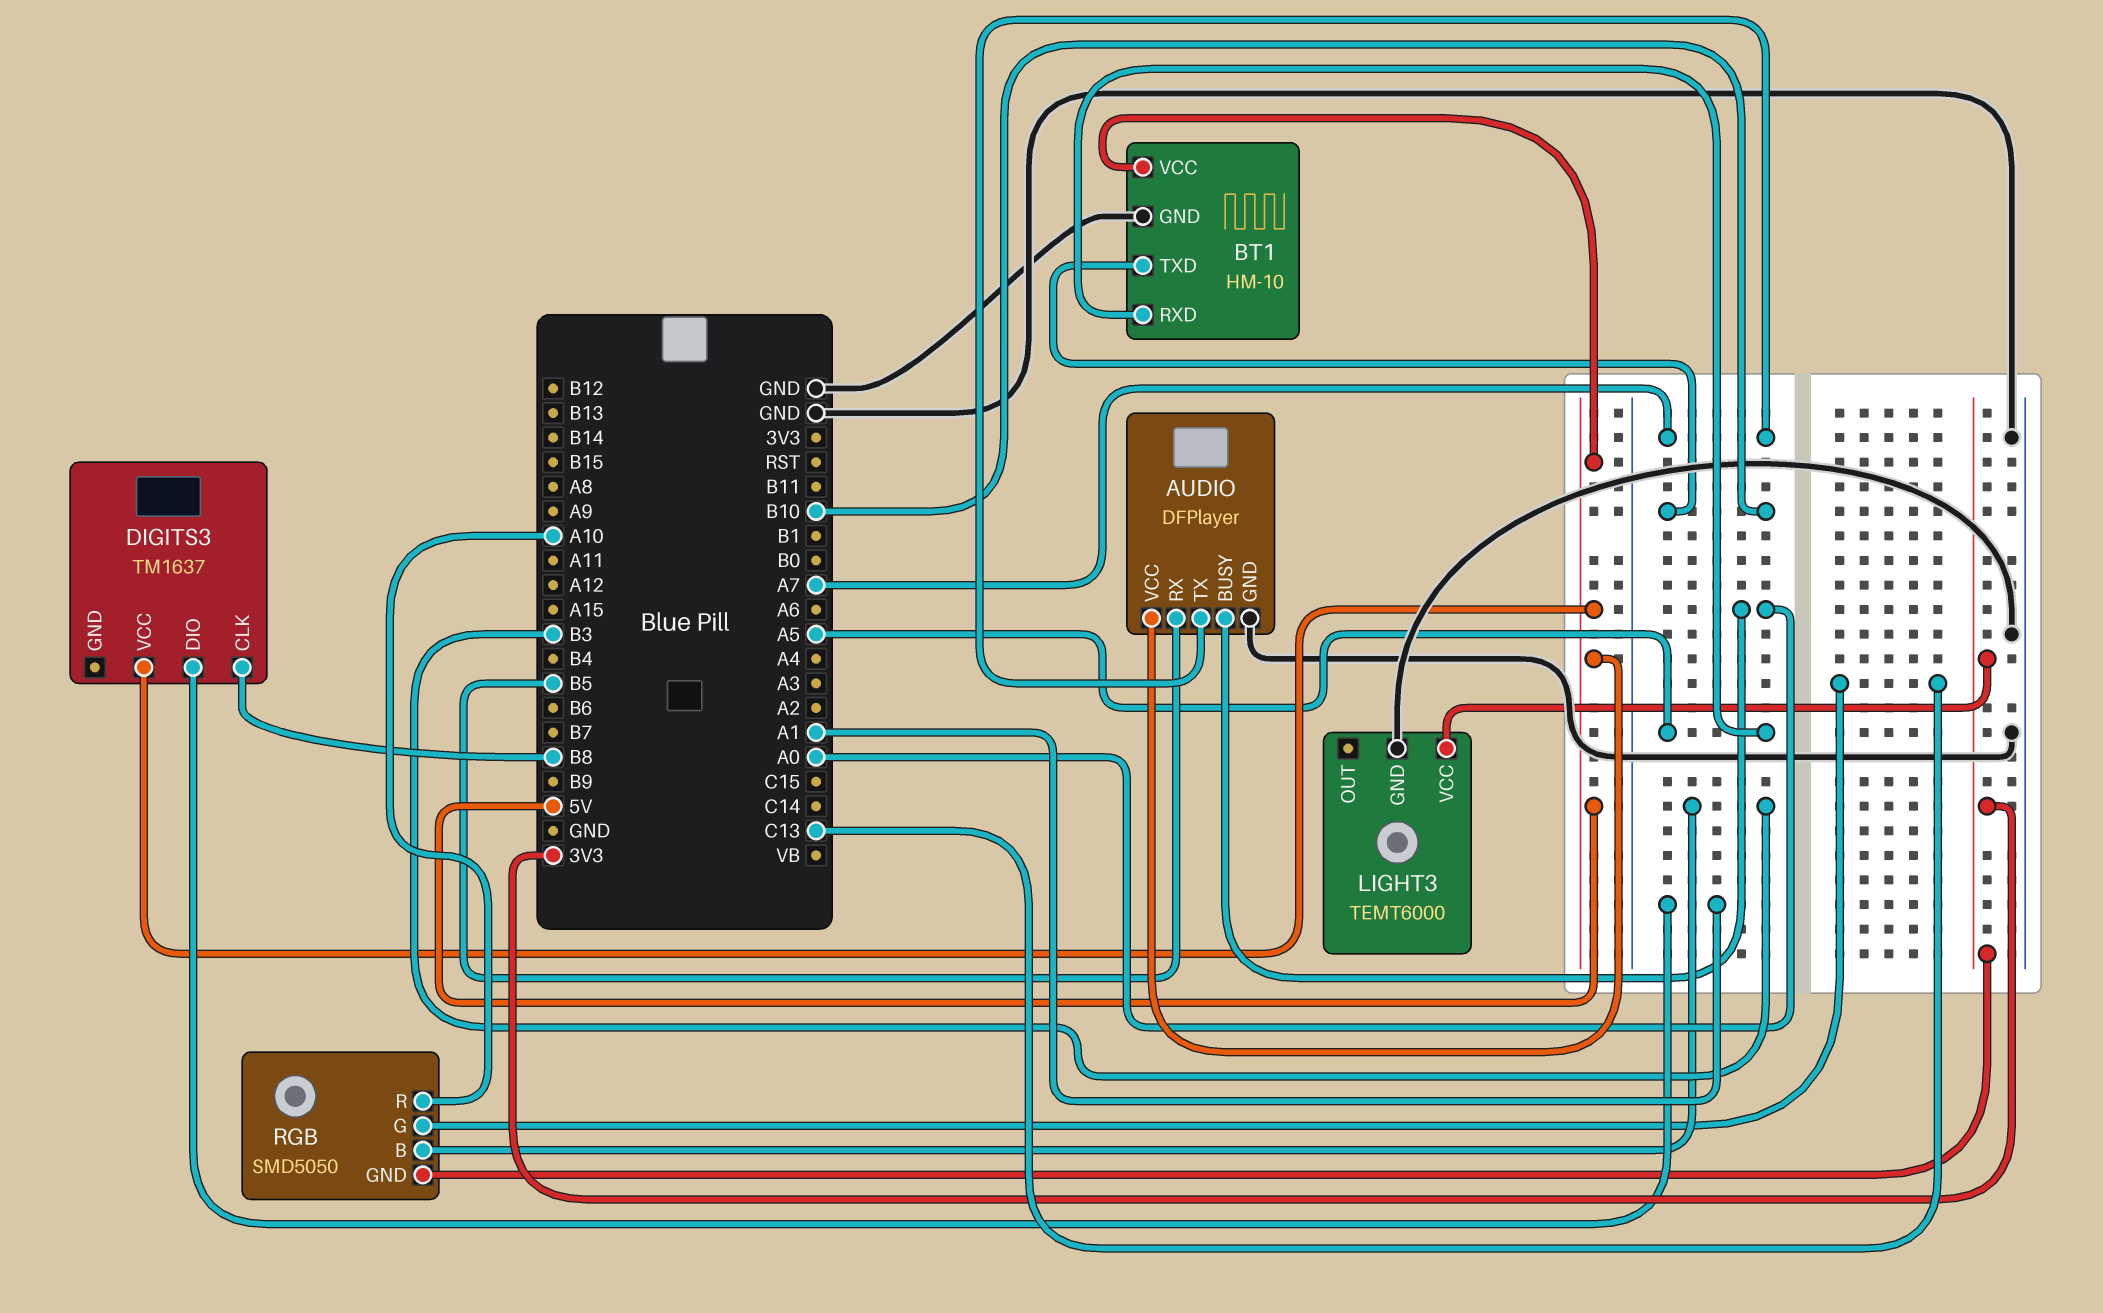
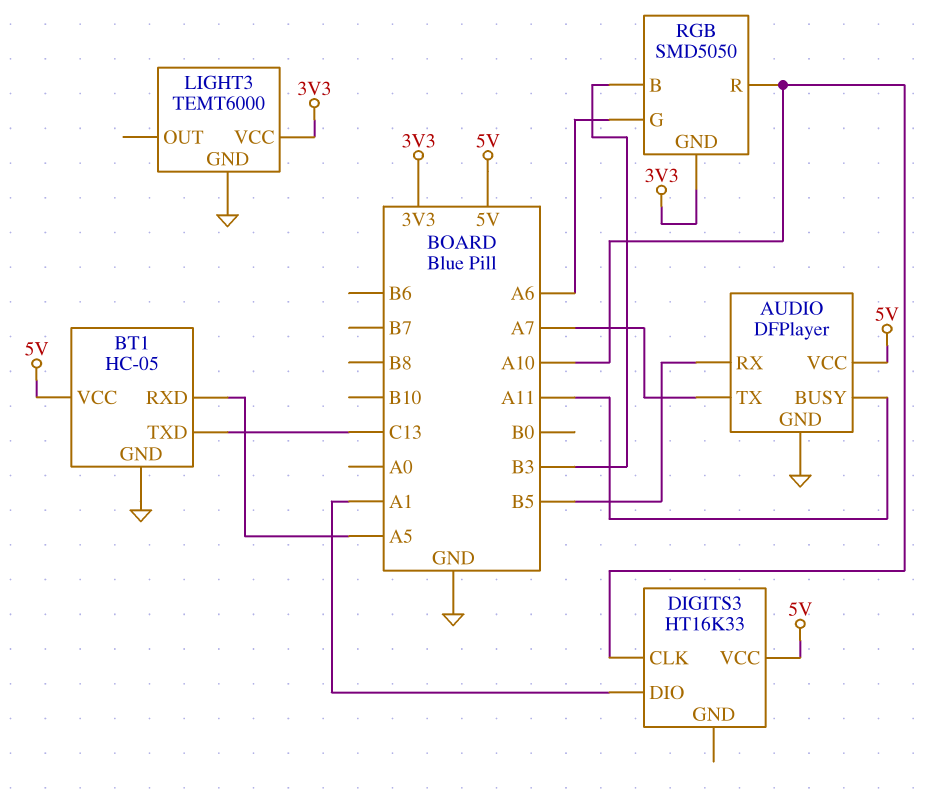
AUDIO pin BUSY: A0 -> A11
BT1: HM-10 -> HC-05
BT1 pin TXD: B10 -> C13
DIGITS3: TM1637 -> HT16K33
DIGITS3 pin CLK: B8 -> A10
RGB pin G: C13 -> A6

